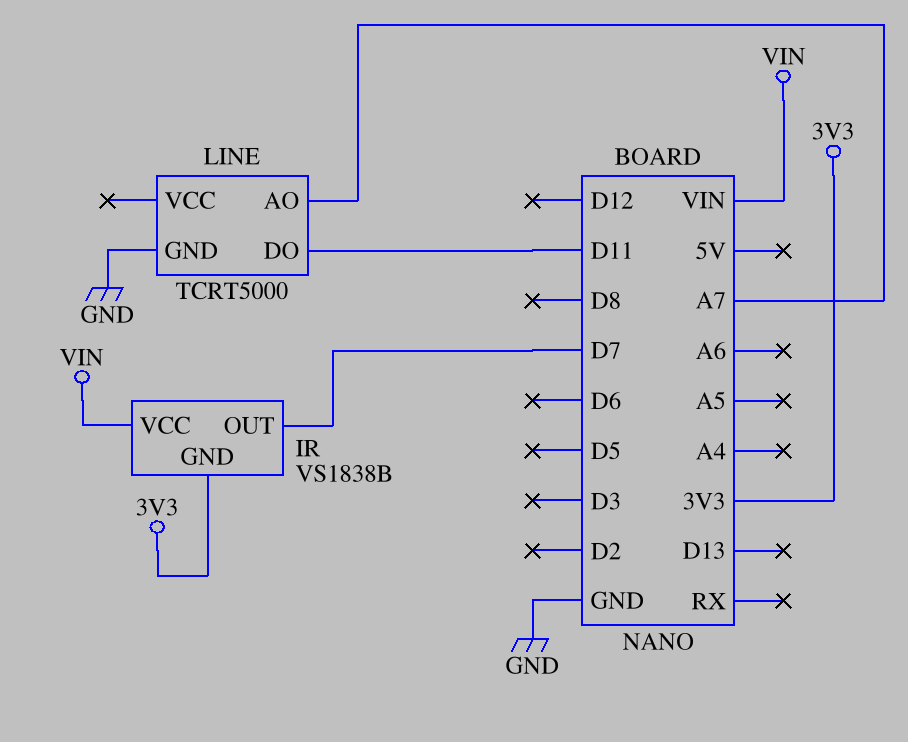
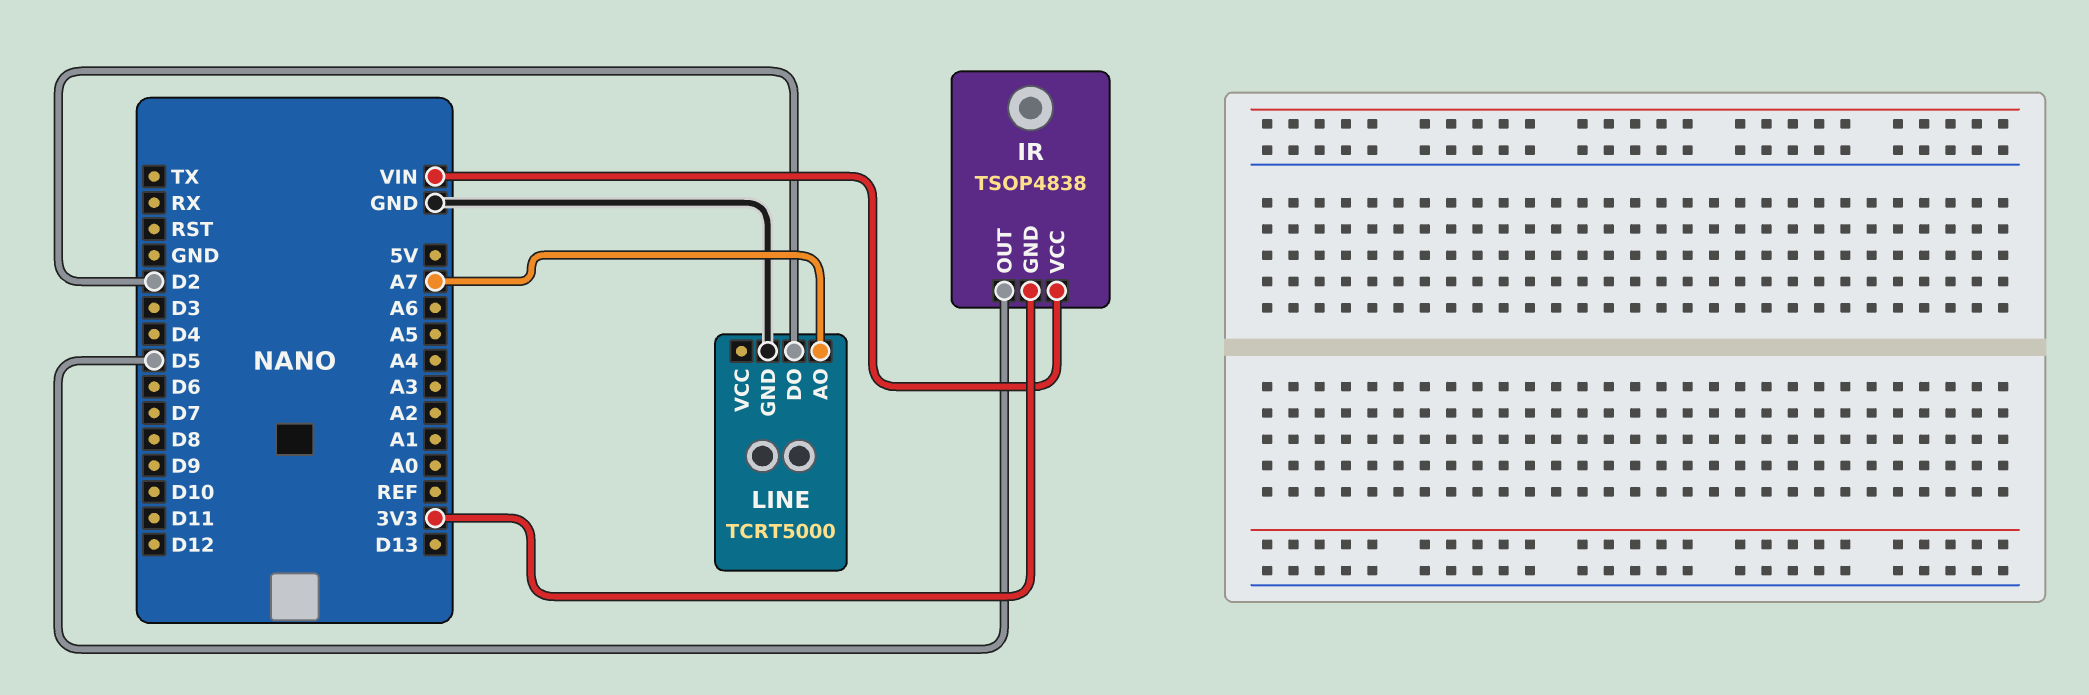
IR: VS1838B -> TSOP4838
IR pin OUT: D7 -> D5
LINE pin DO: D11 -> D2

